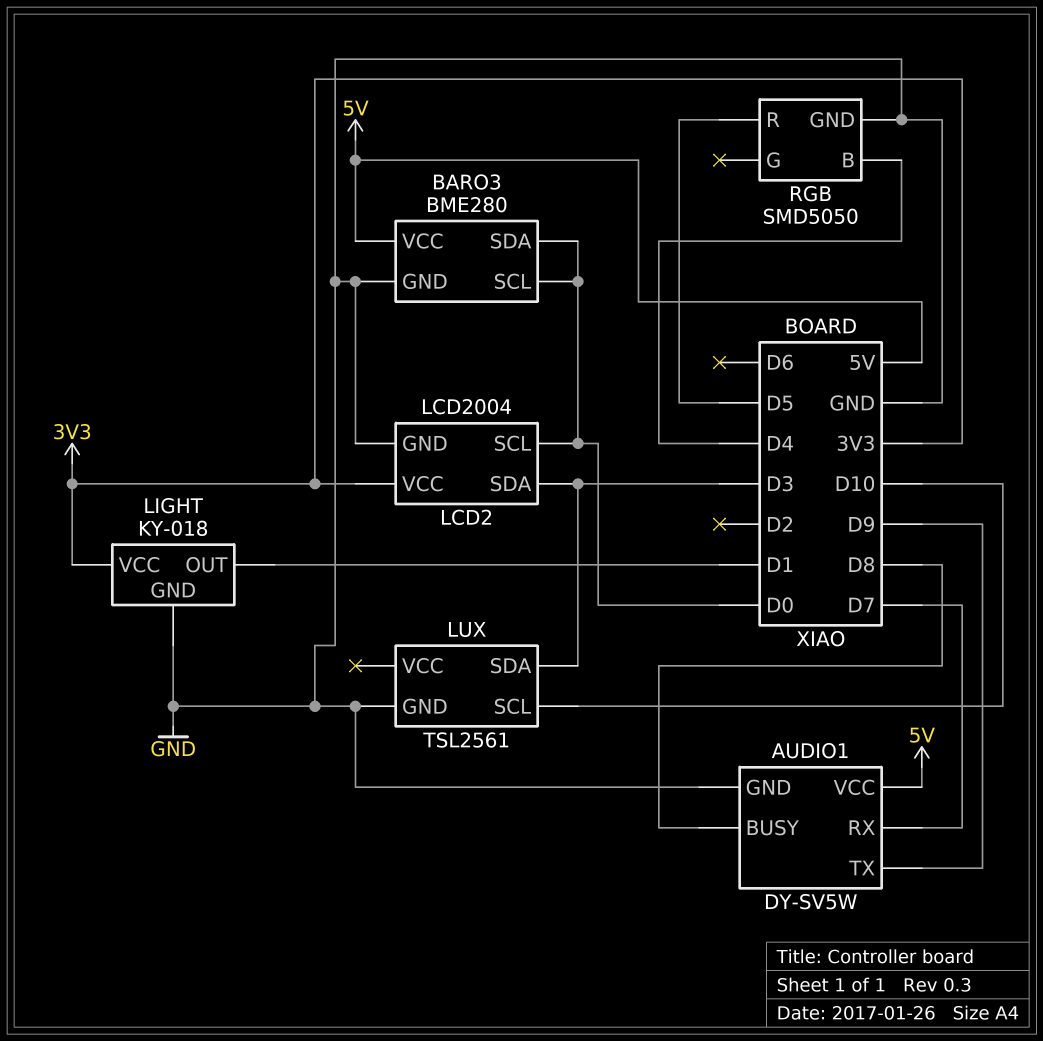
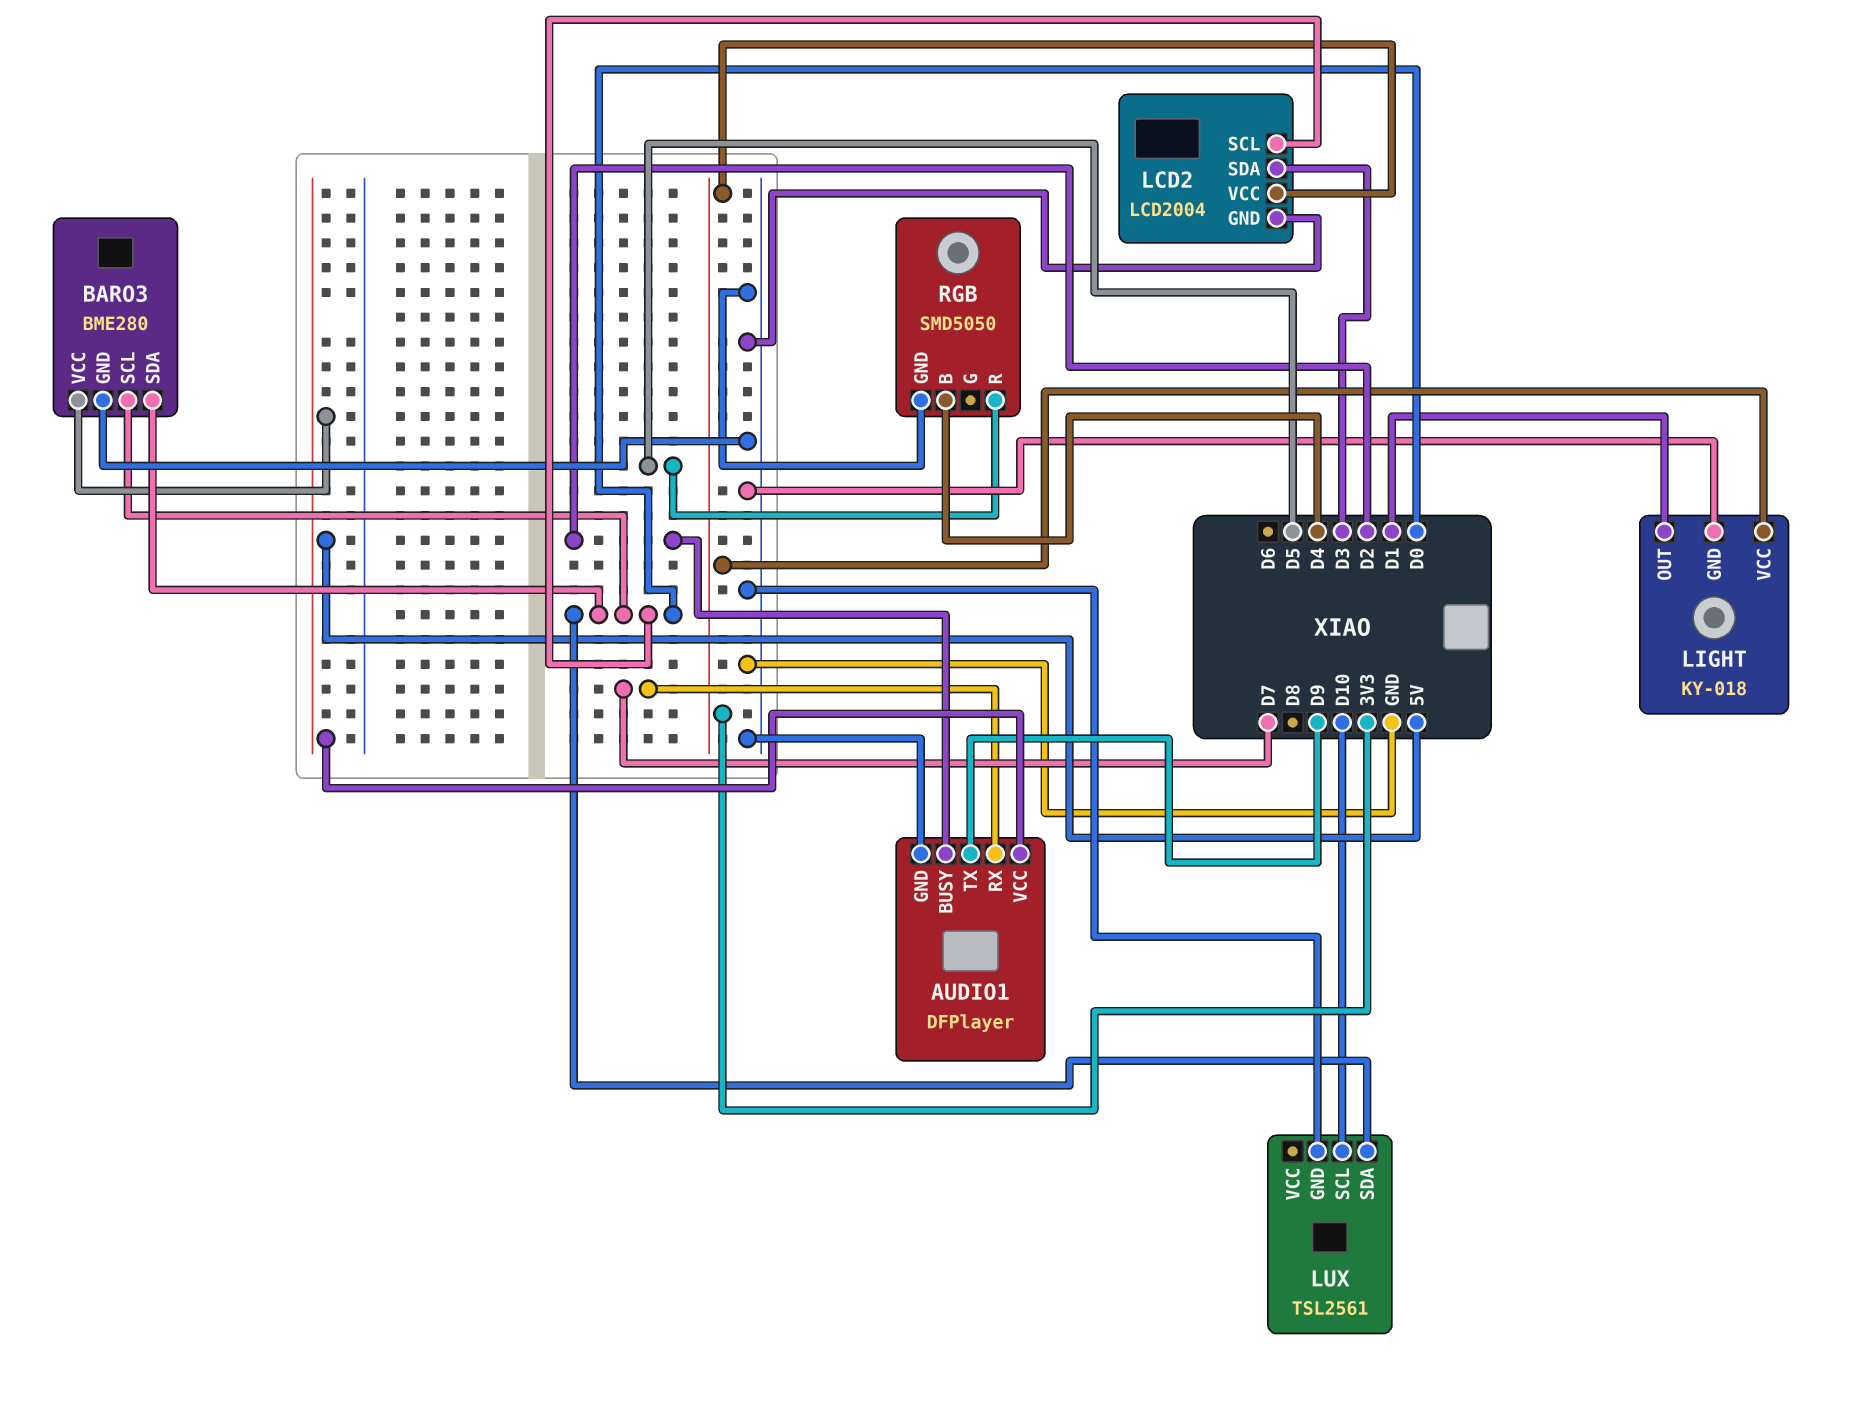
AUDIO1: DY-SV5W -> DFPlayer
AUDIO1 pin BUSY: D8 -> D2
LUX pin SDA: D3 -> D0

